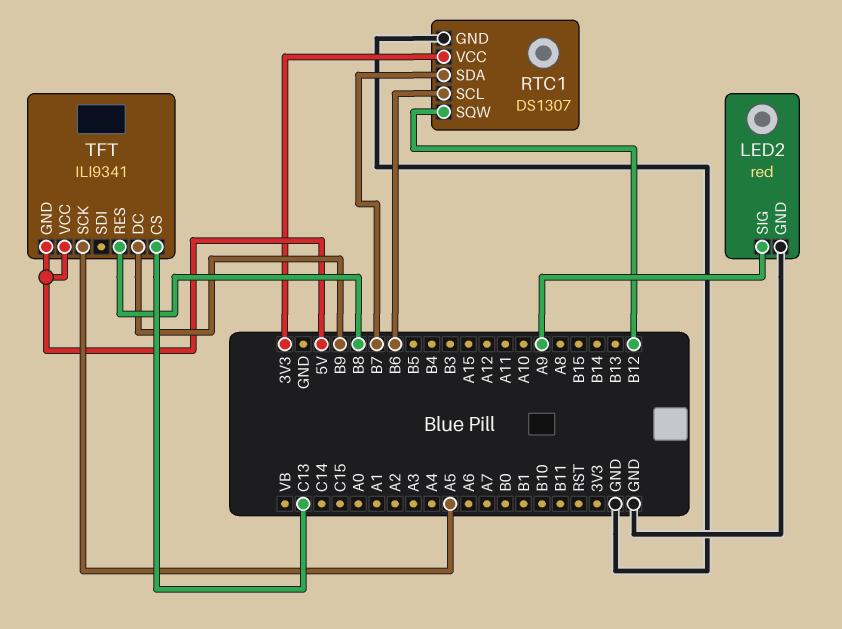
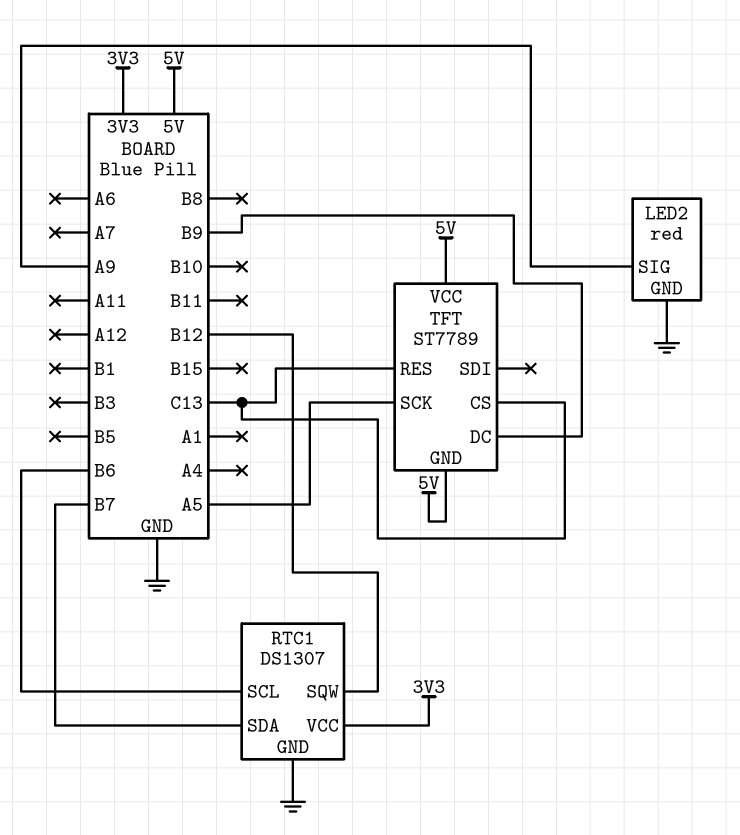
TFT: ILI9341 -> ST7789
TFT pin RES: B8 -> C13

